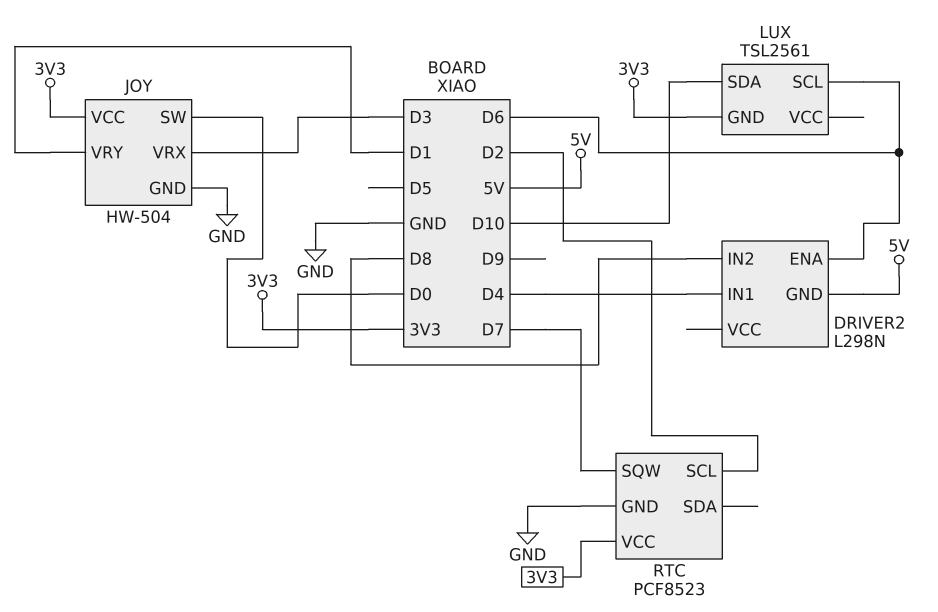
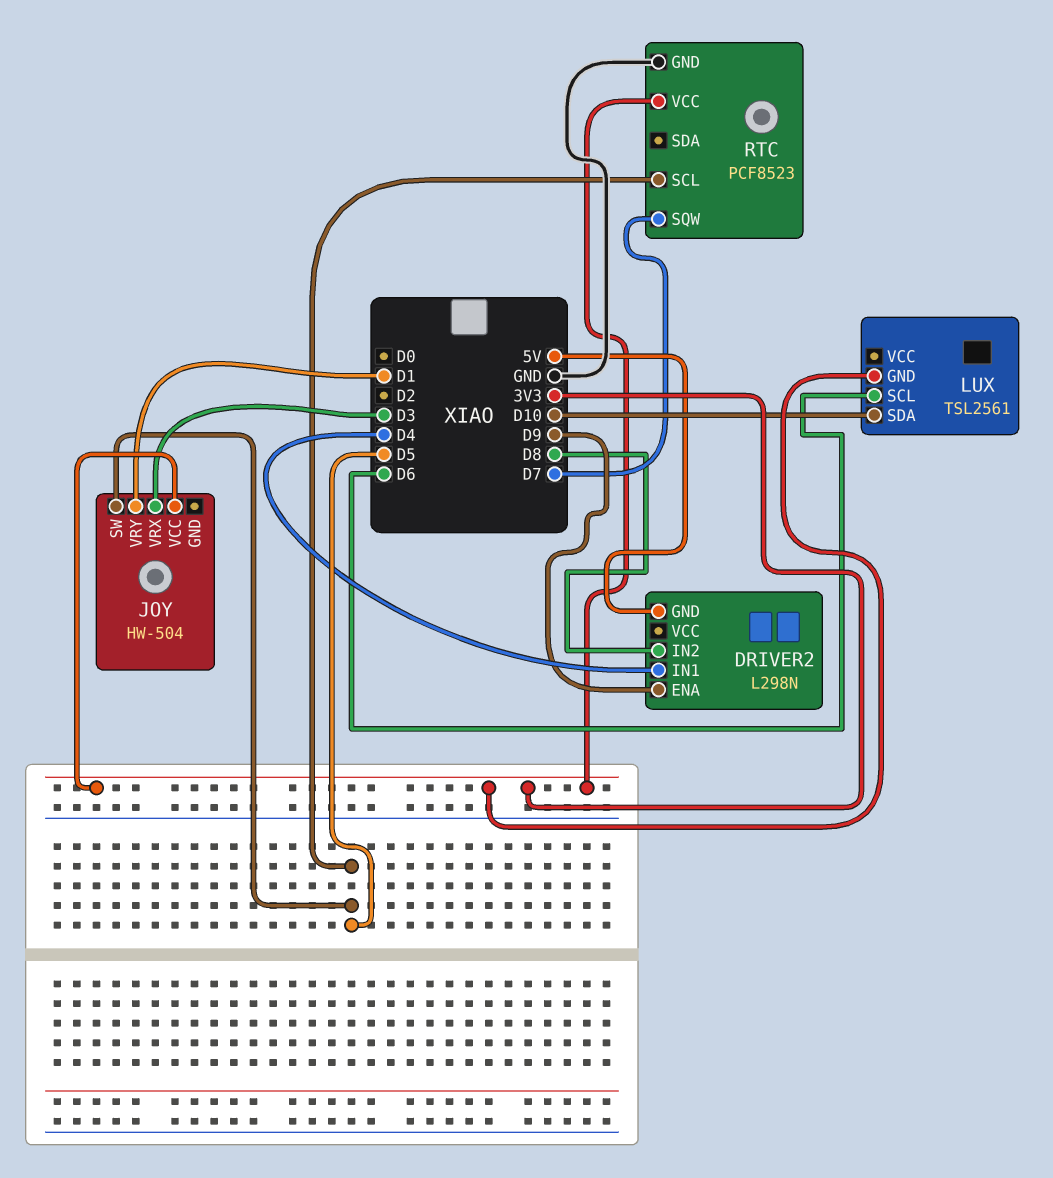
DRIVER2 pin ENA: D6 -> D9
JOY pin GND: GND -> none
JOY pin SW: D0 -> D5
RTC pin SCL: D2 -> D5

